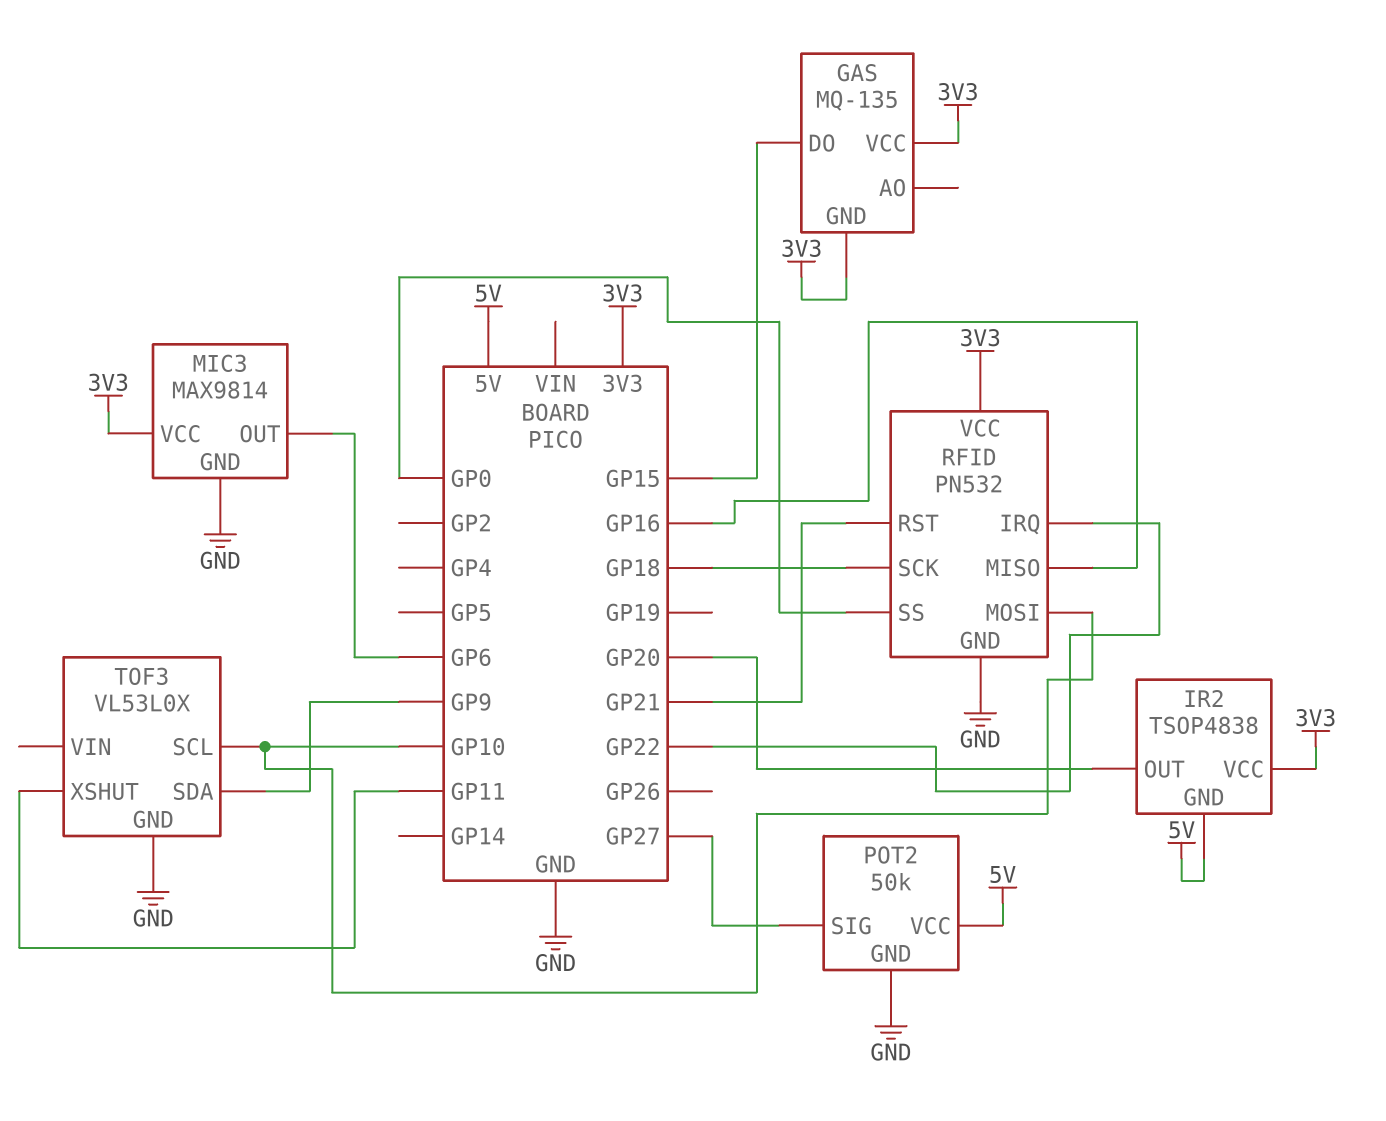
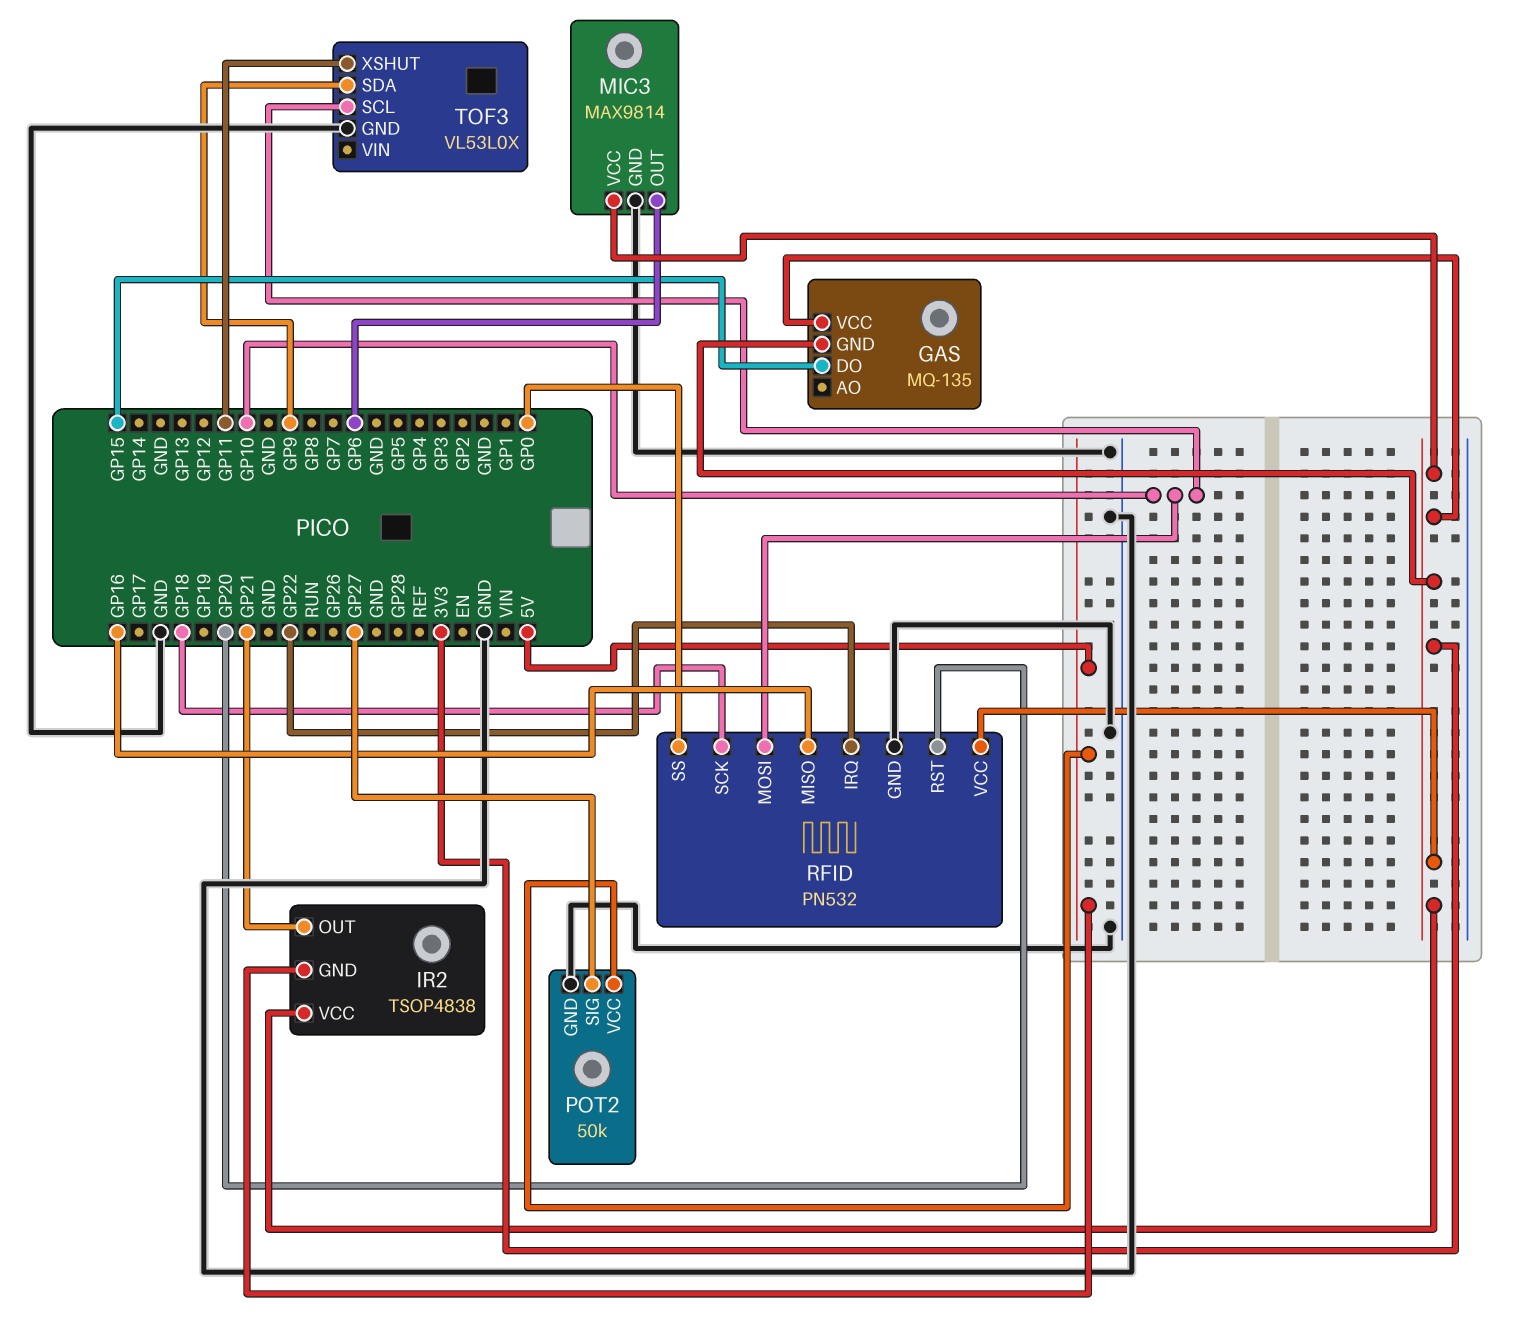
IR2 pin OUT: GP20 -> GP21
RFID pin RST: GP21 -> GP20

